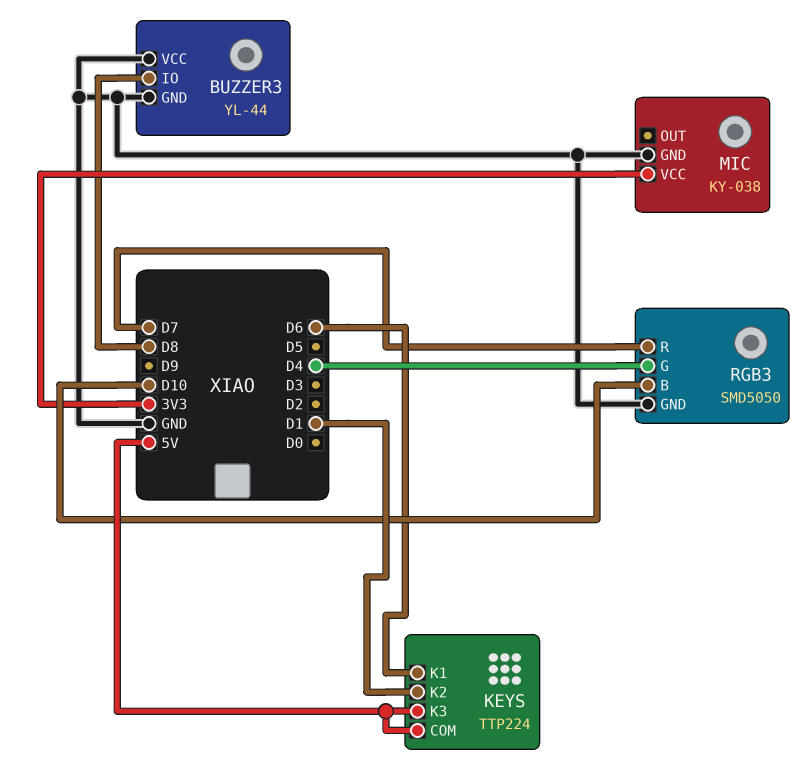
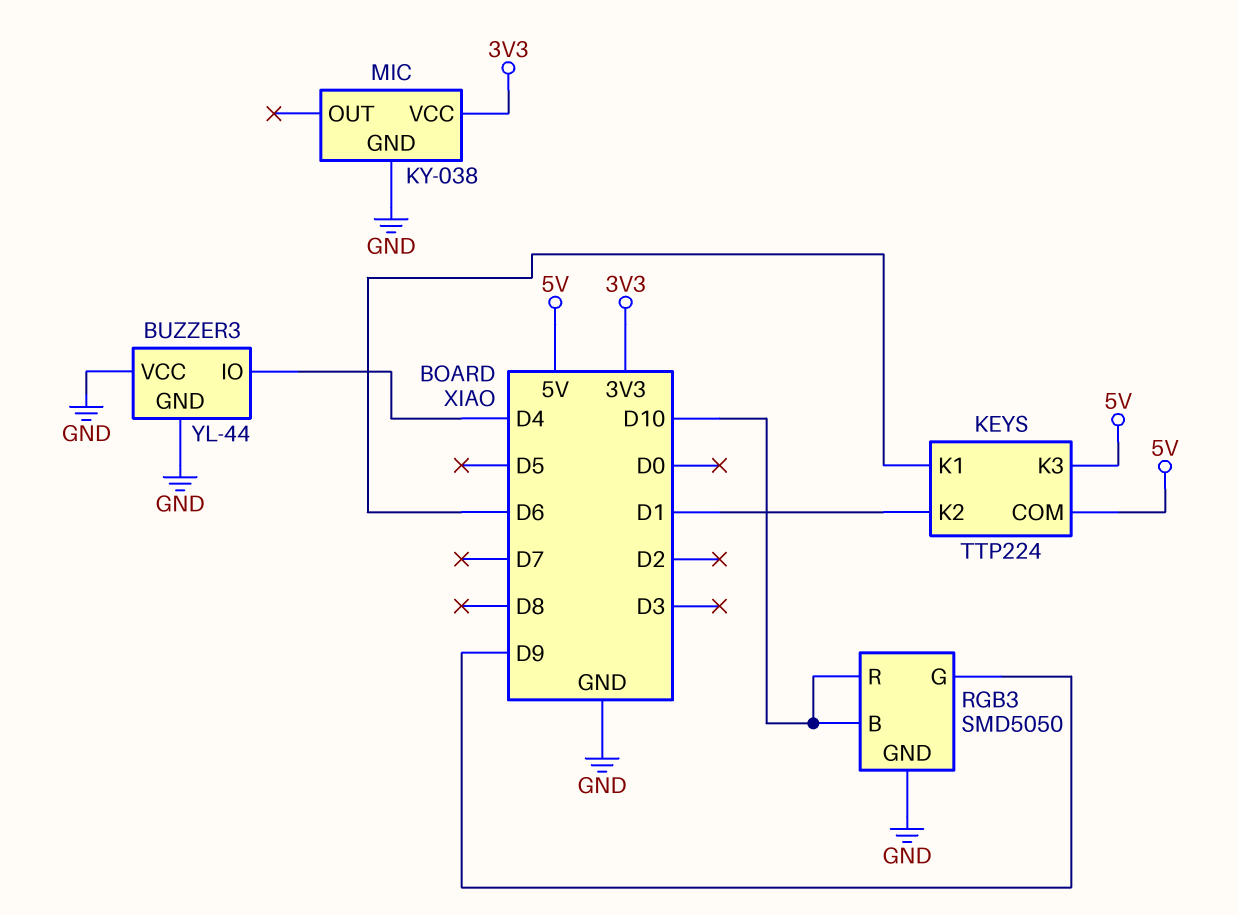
BUZZER3 pin IO: D8 -> D4
RGB3 pin G: D4 -> D9
RGB3 pin R: D7 -> D10

